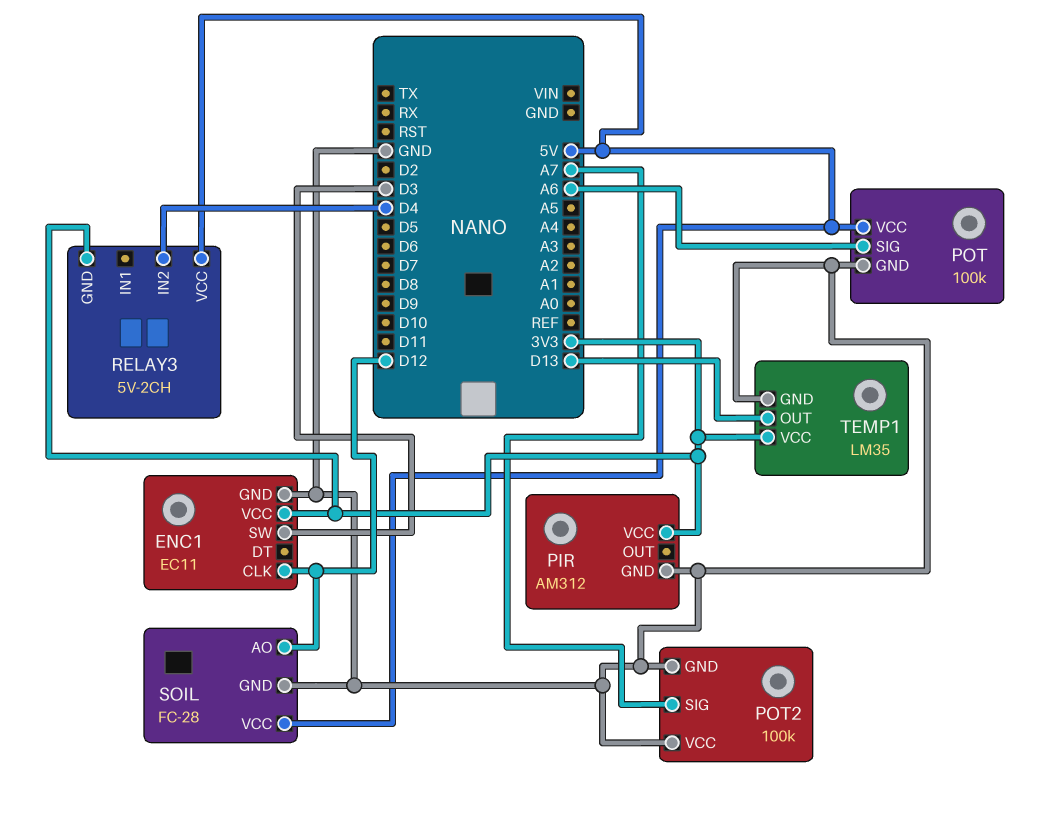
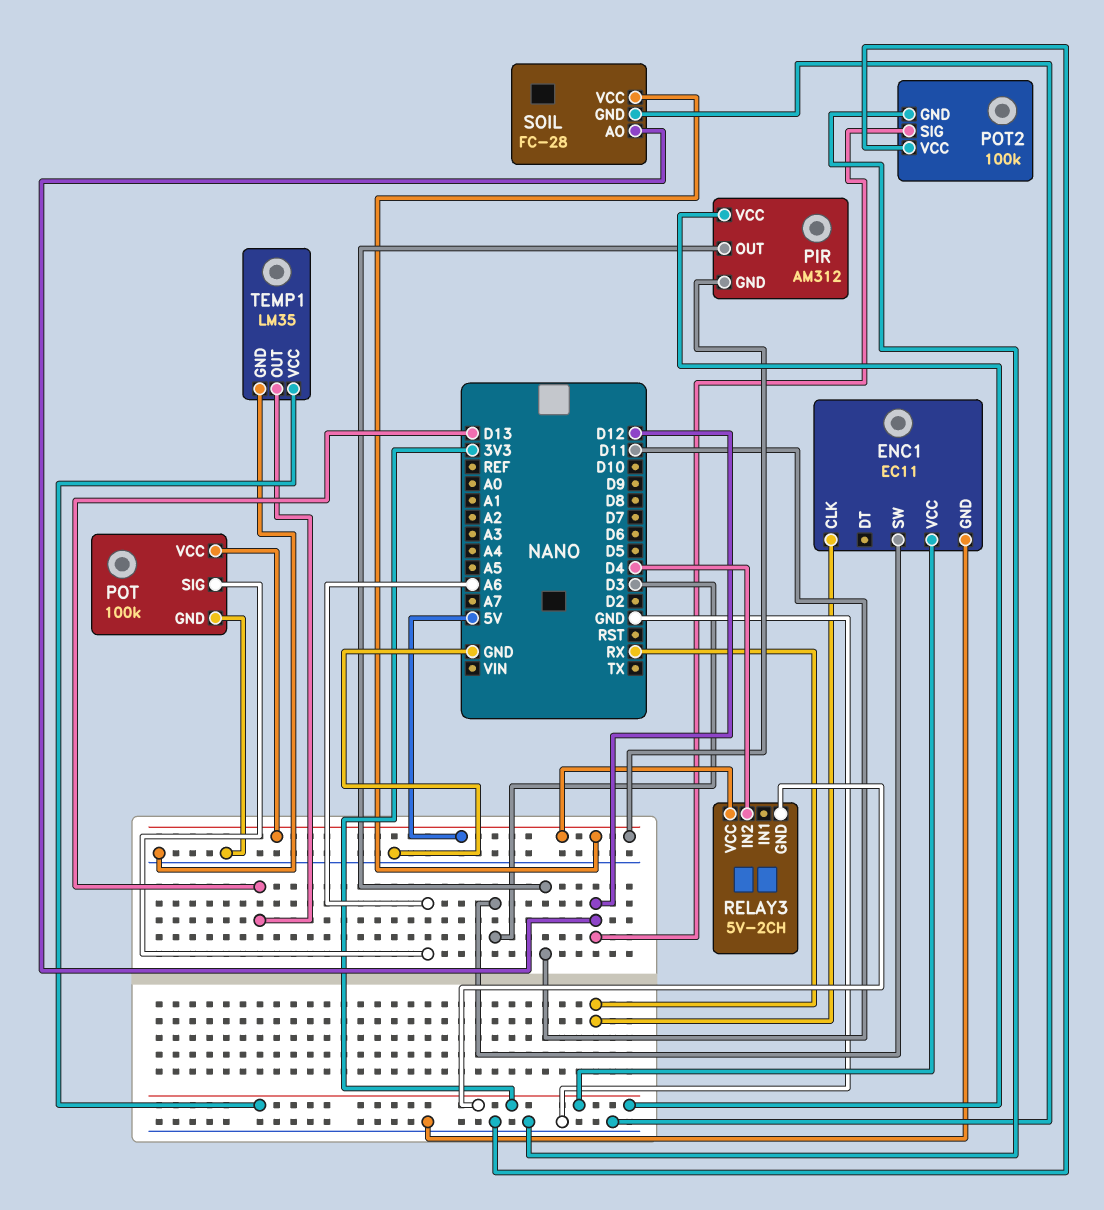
ENC1 pin CLK: D12 -> RX
PIR pin GND: GND -> 5V
PIR pin OUT: none -> D11
POT2 pin SIG: A7 -> D12

